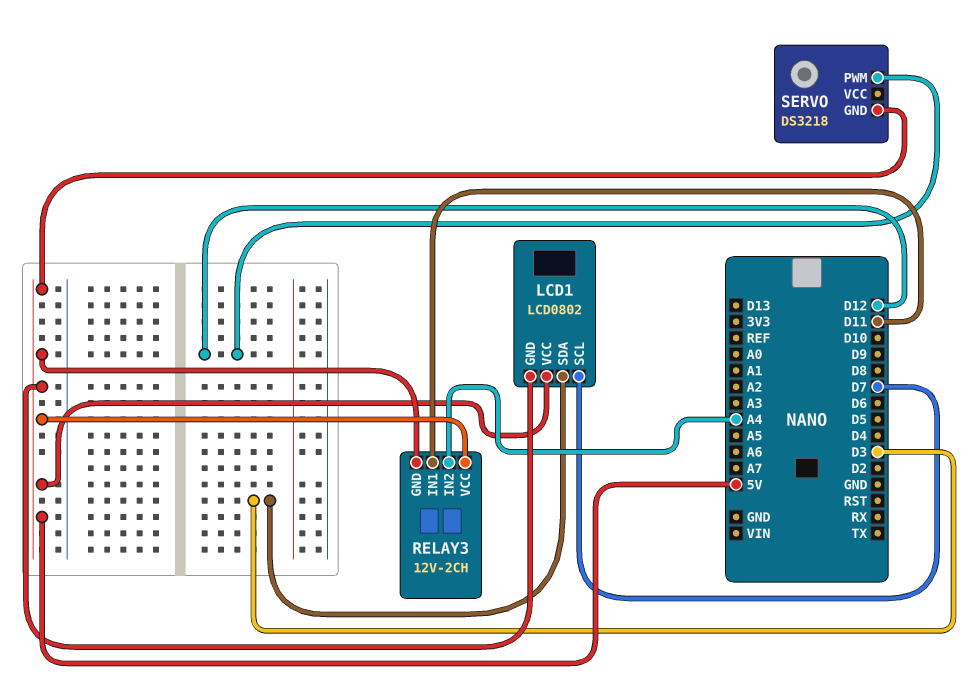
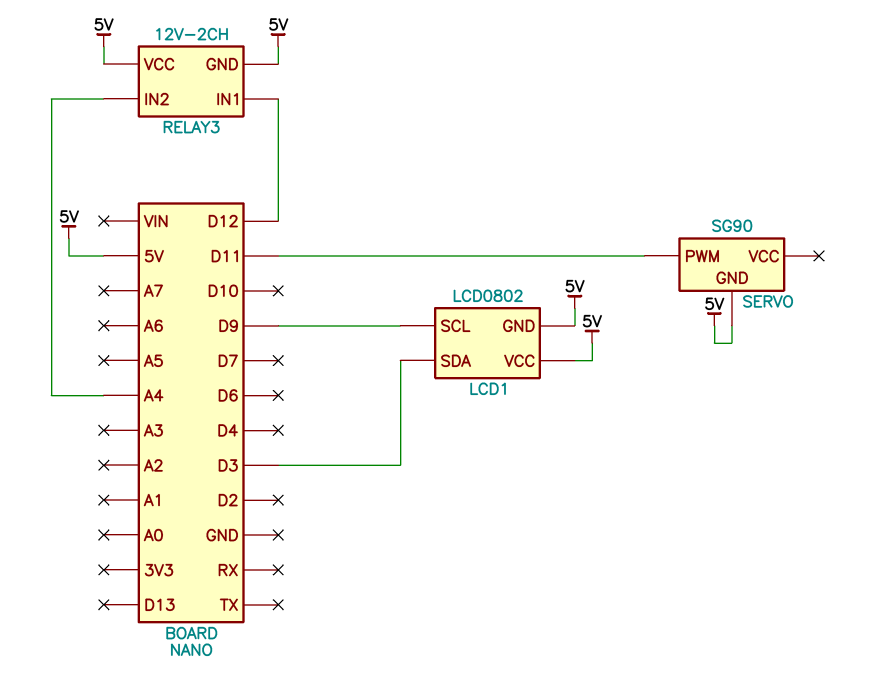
LCD1 pin SCL: D7 -> D9
RELAY3 pin IN1: D11 -> D12
SERVO: DS3218 -> SG90
SERVO pin PWM: D12 -> D11

